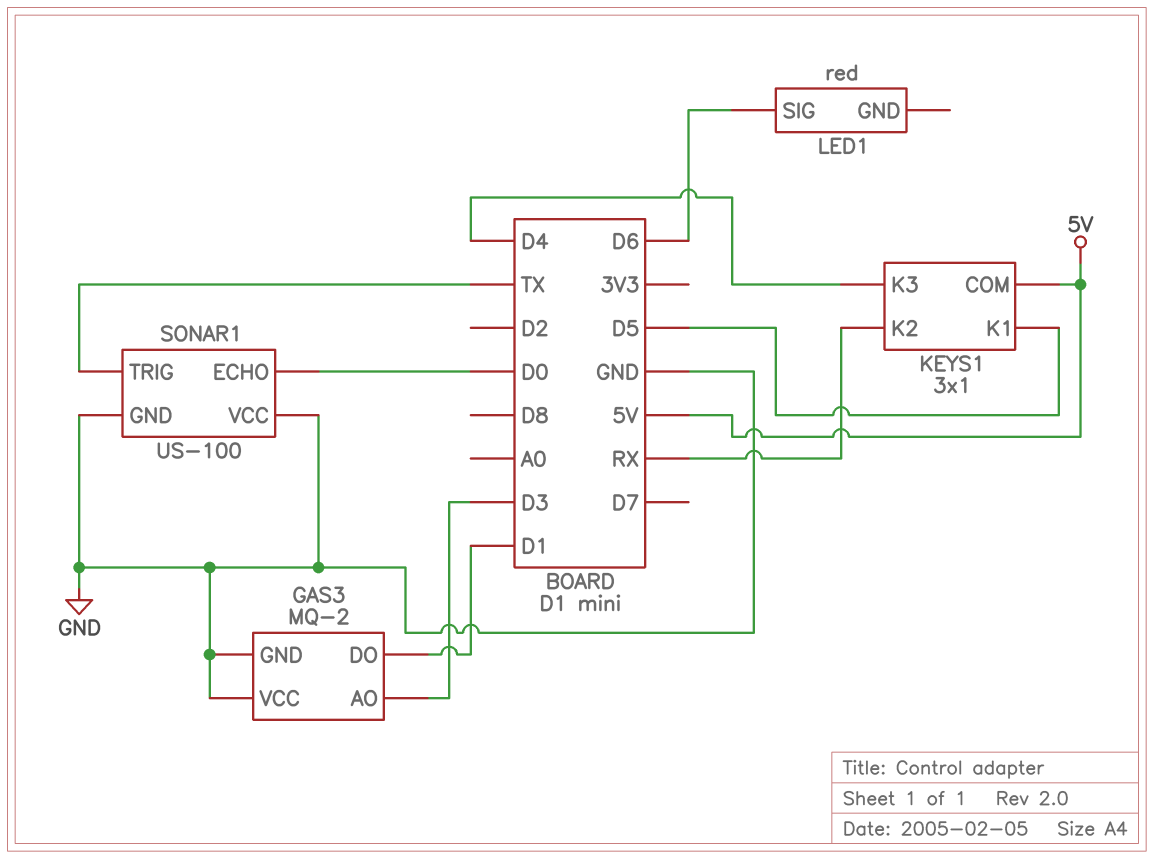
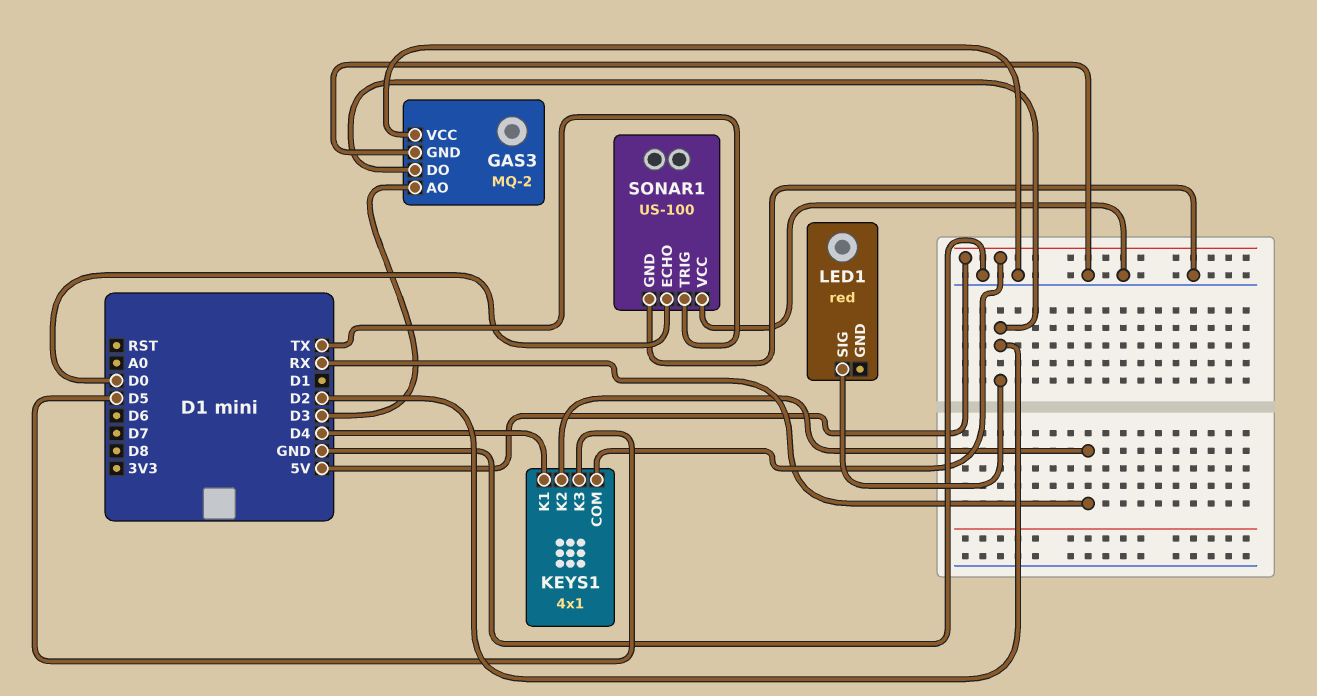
GAS3 pin DO: D1 -> D2
KEYS1: 3x1 -> 4x1
KEYS1 pin K1: D5 -> D4
KEYS1 pin K3: D4 -> D5
LED1 pin SIG: D6 -> D2

